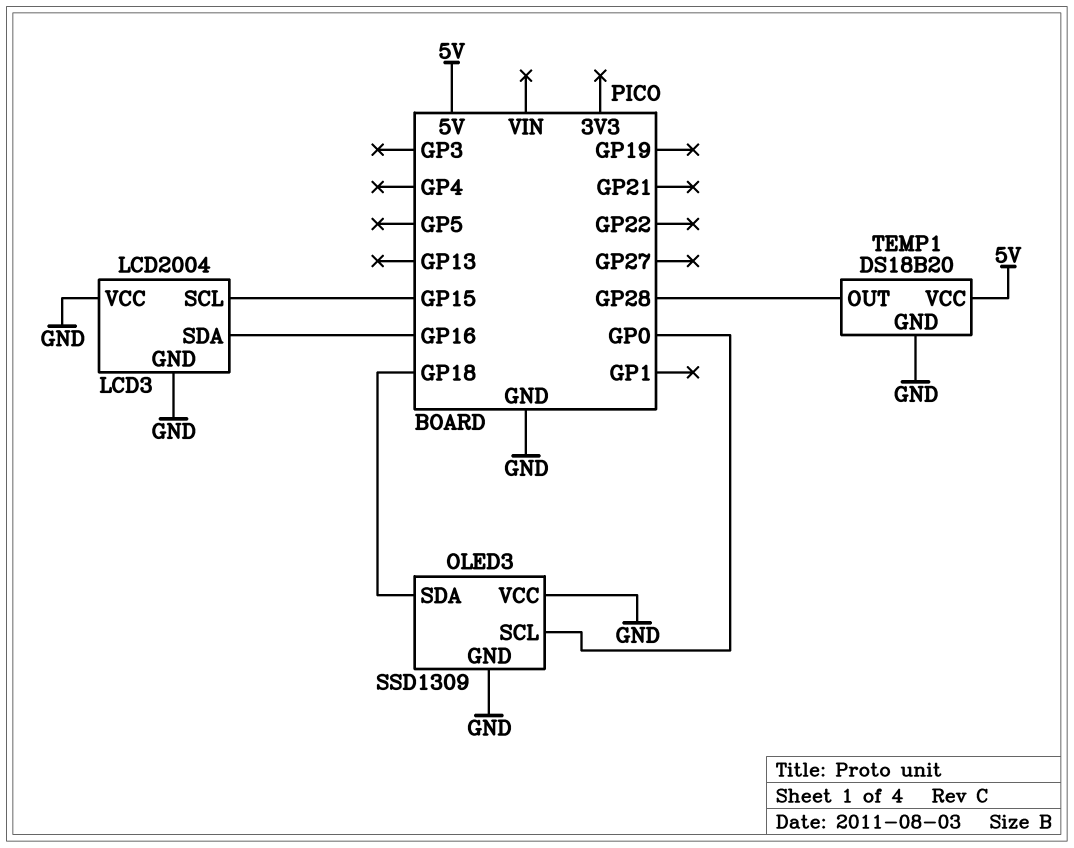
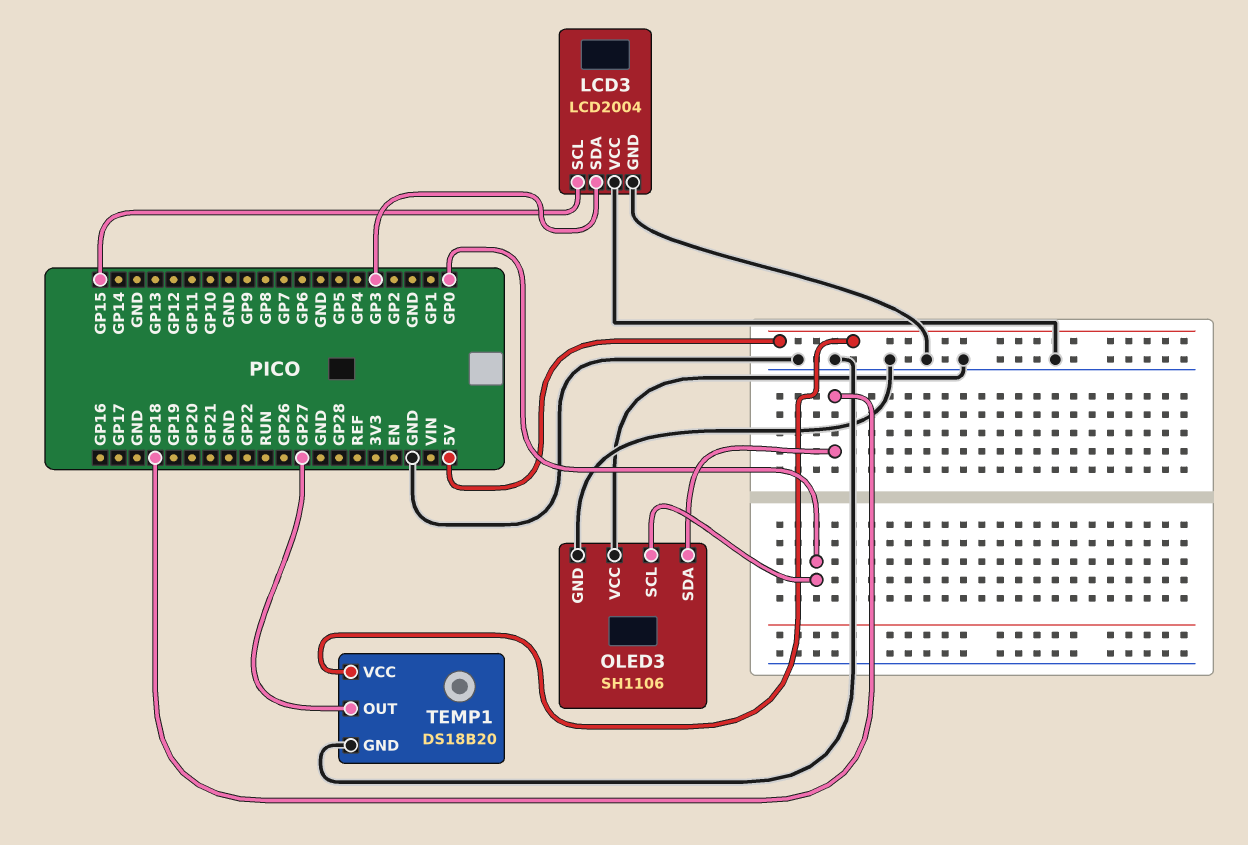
LCD3 pin SDA: GP16 -> GP3
OLED3: SSD1309 -> SH1106
TEMP1 pin OUT: GP28 -> GP27

